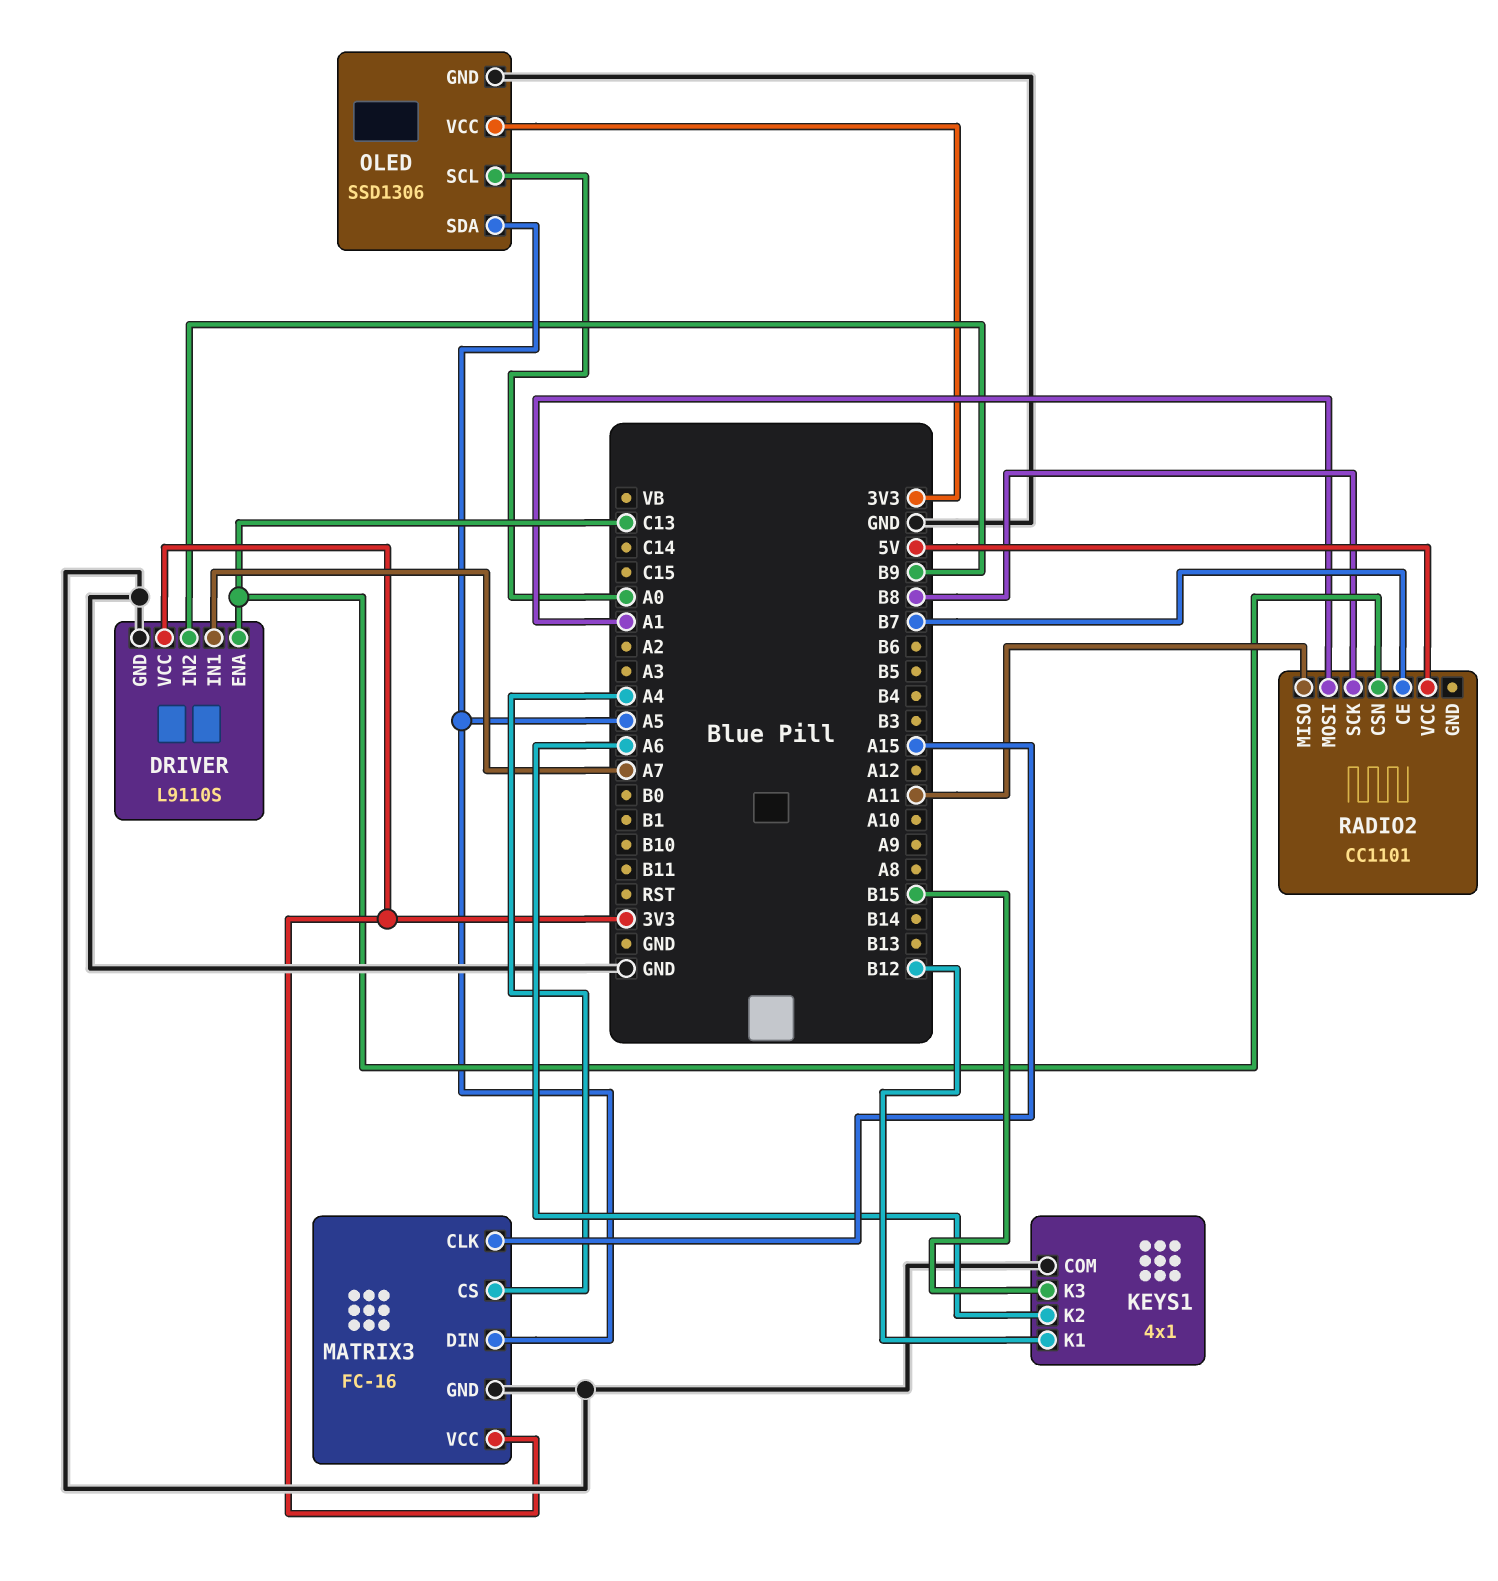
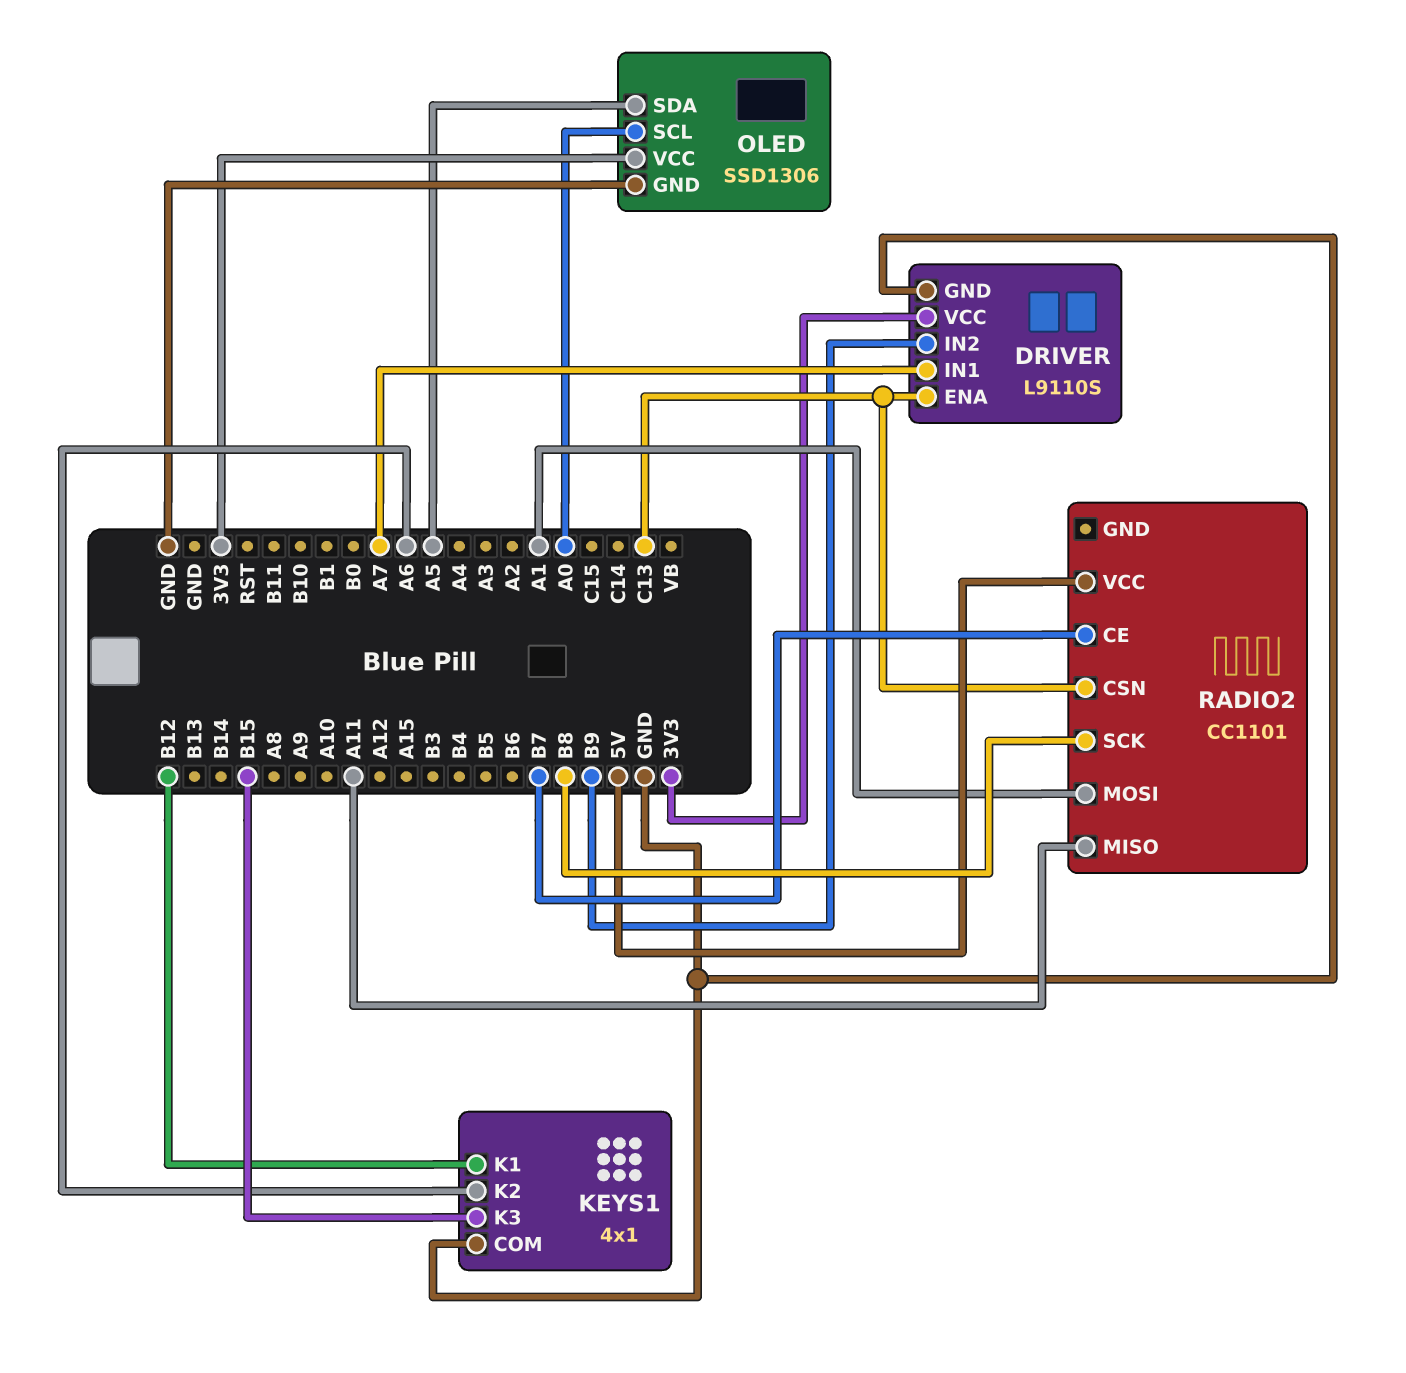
MATRIX3: FC-16 -> none
MATRIX3 pin CLK: A15 -> none
MATRIX3 pin CS: A4 -> none
MATRIX3 pin DIN: A5 -> none
MATRIX3 pin GND: GND -> none
MATRIX3 pin VCC: 3V3 -> none

